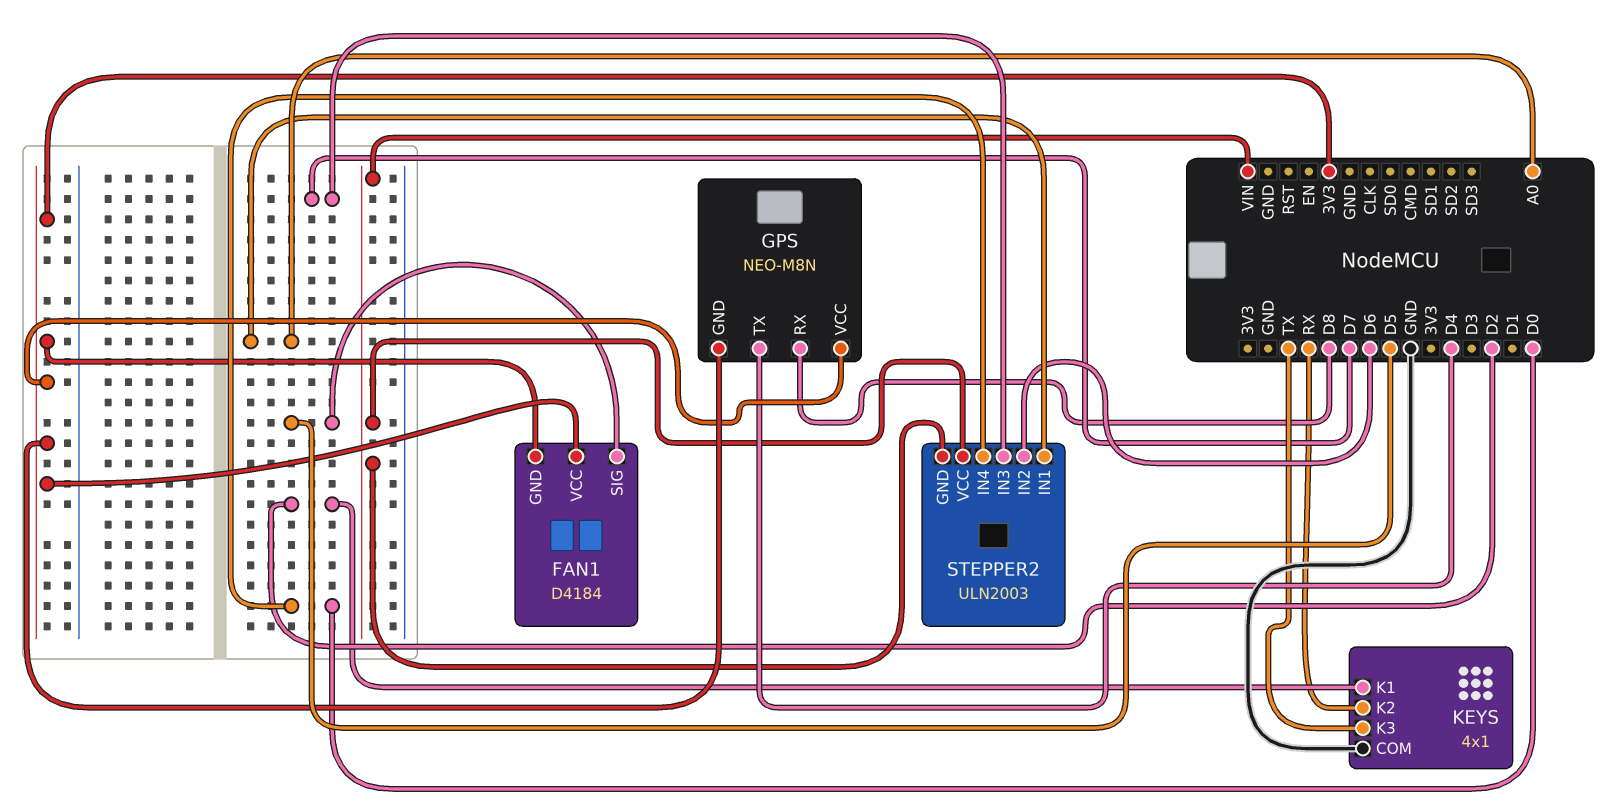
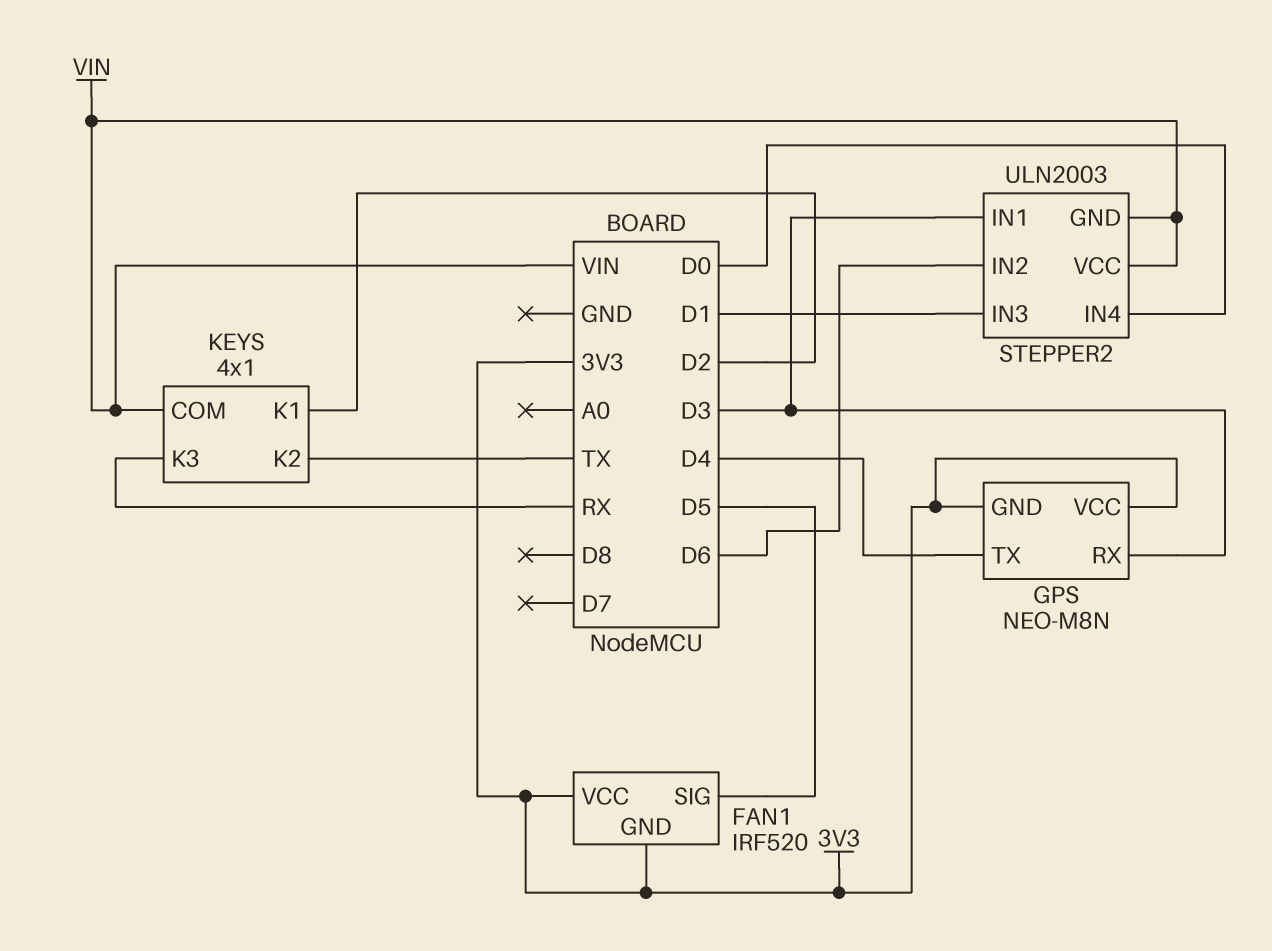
FAN1: D4184 -> IRF520
GPS pin RX: D8 -> D3
KEYS pin COM: GND -> VIN
KEYS pin K2: RX -> TX
KEYS pin K3: TX -> RX
STEPPER2 pin IN1: A0 -> D3
STEPPER2 pin IN3: D7 -> D1

